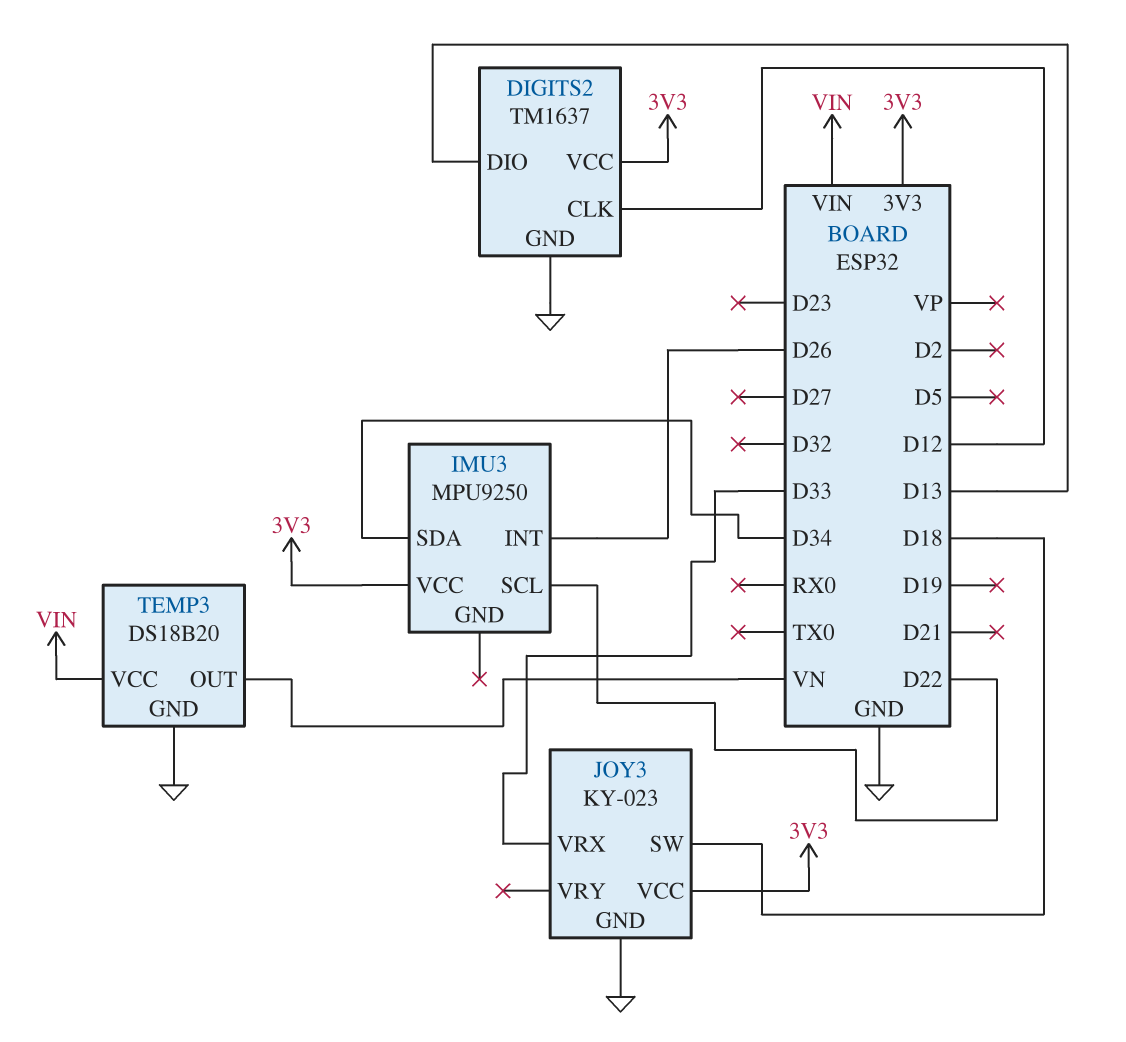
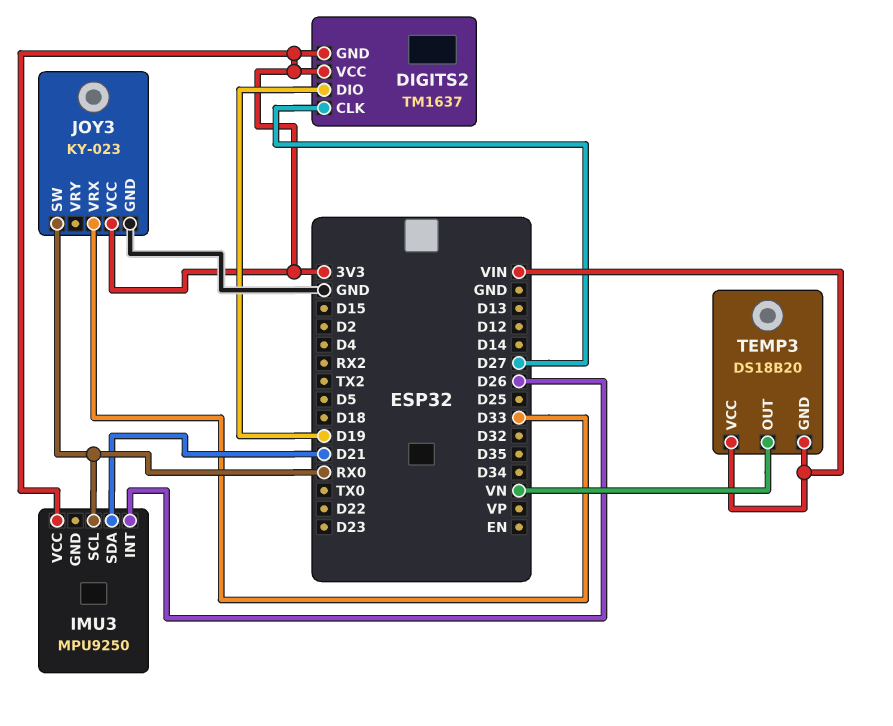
DIGITS2 pin CLK: D12 -> D27
DIGITS2 pin DIO: D13 -> D19
DIGITS2 pin GND: GND -> 3V3
IMU3 pin SCL: D22 -> RX0
IMU3 pin SDA: D34 -> D21
JOY3 pin SW: D18 -> RX0
TEMP3 pin GND: GND -> VIN

